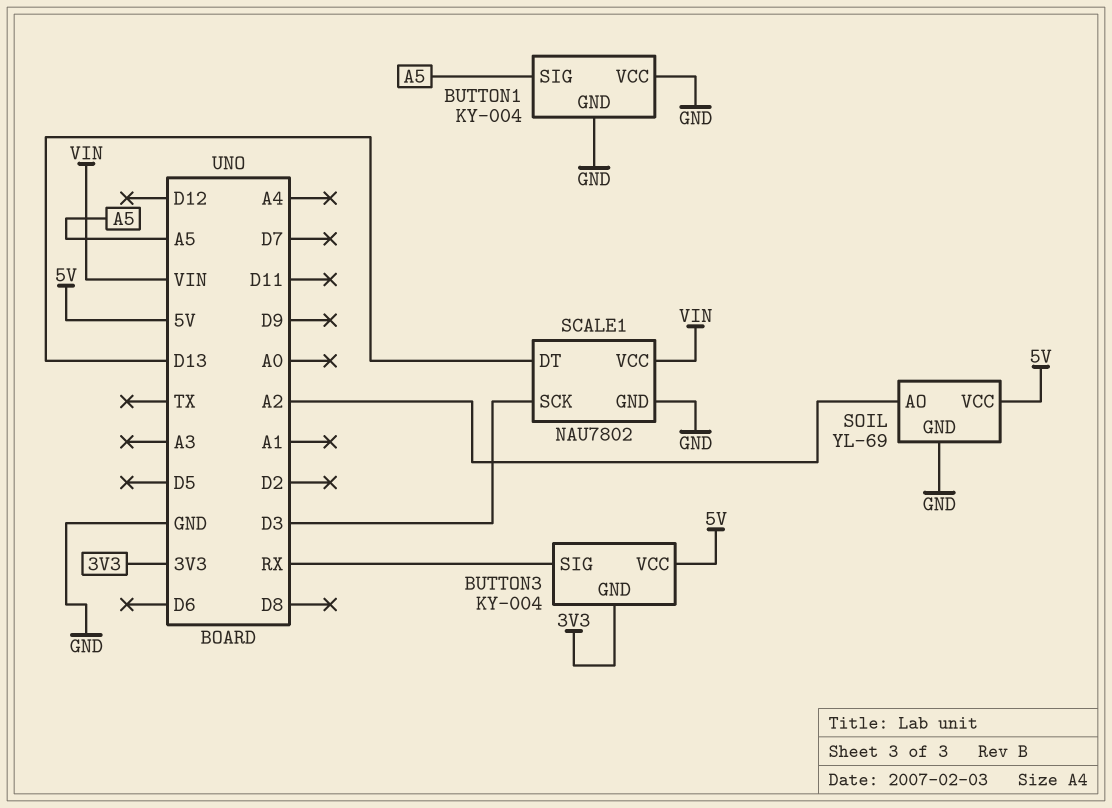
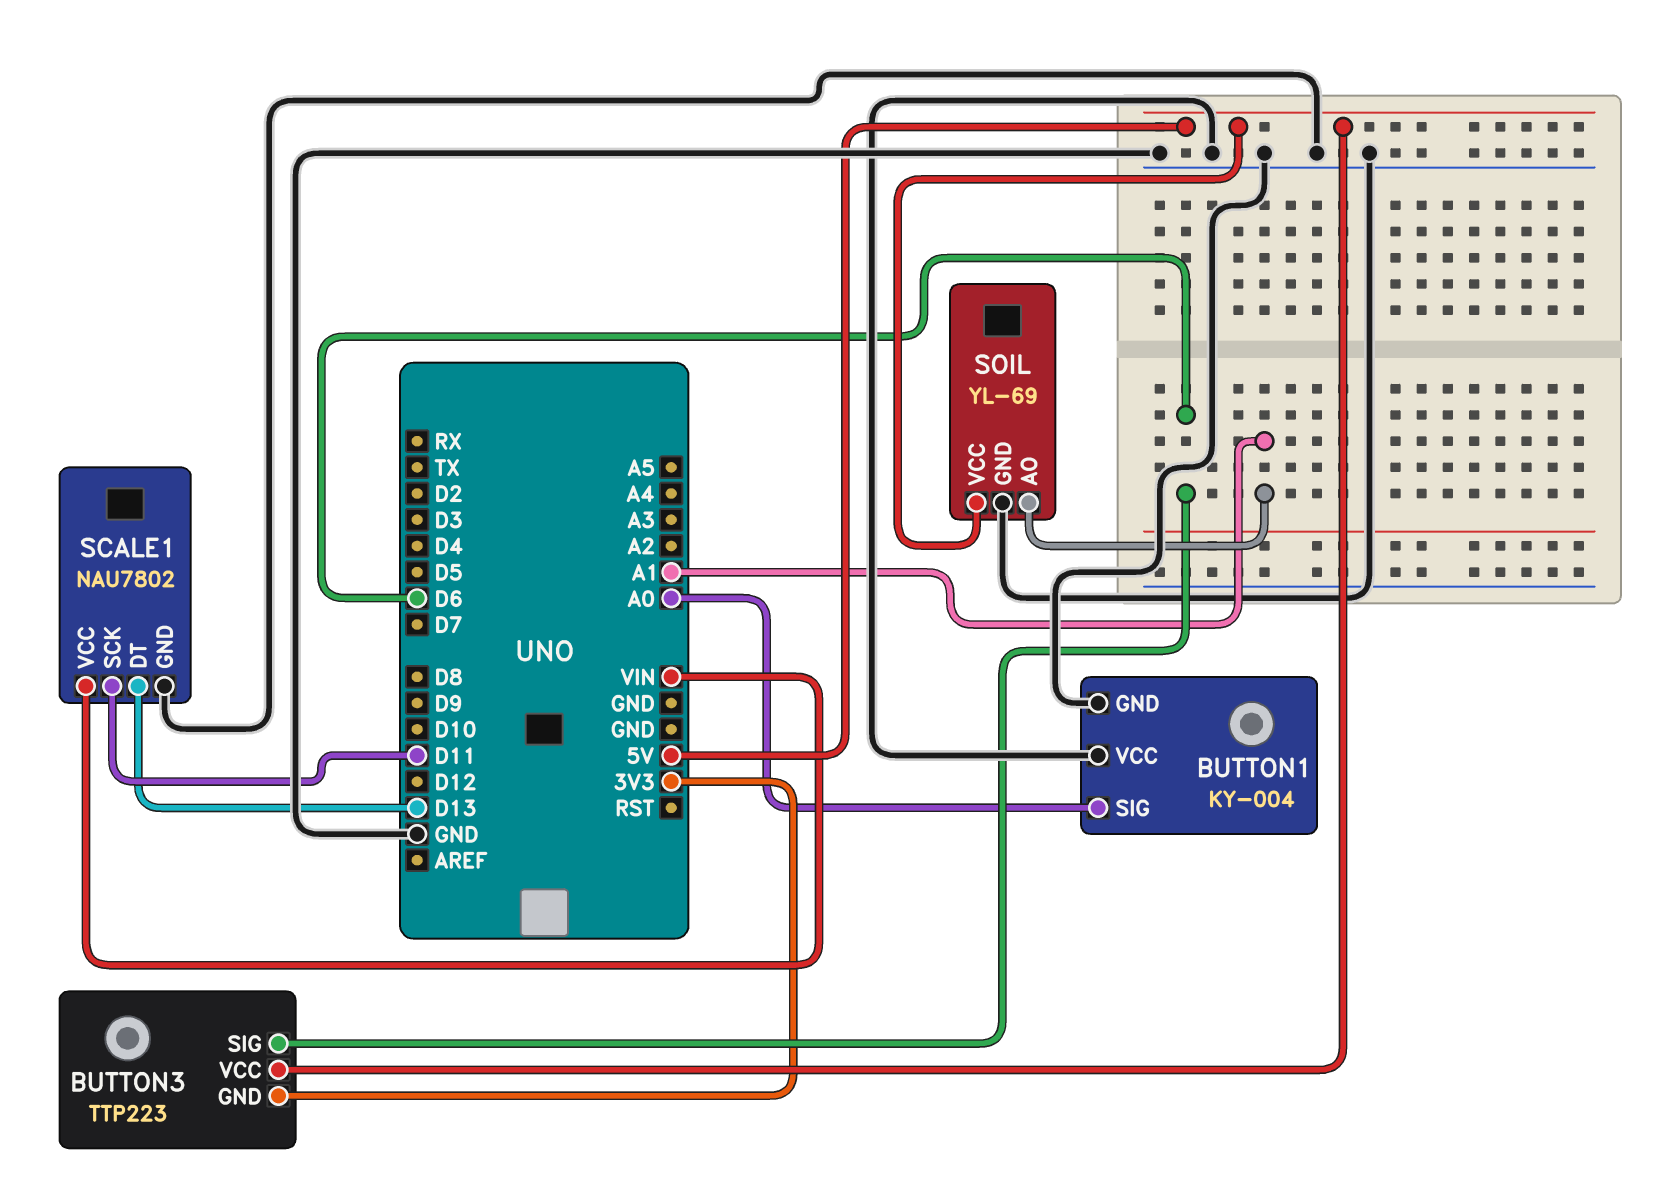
BUTTON1 pin SIG: A5 -> A0
BUTTON3: KY-004 -> TTP223
BUTTON3 pin SIG: RX -> D6
SCALE1 pin SCK: D3 -> D11
SOIL pin AO: A2 -> A1

